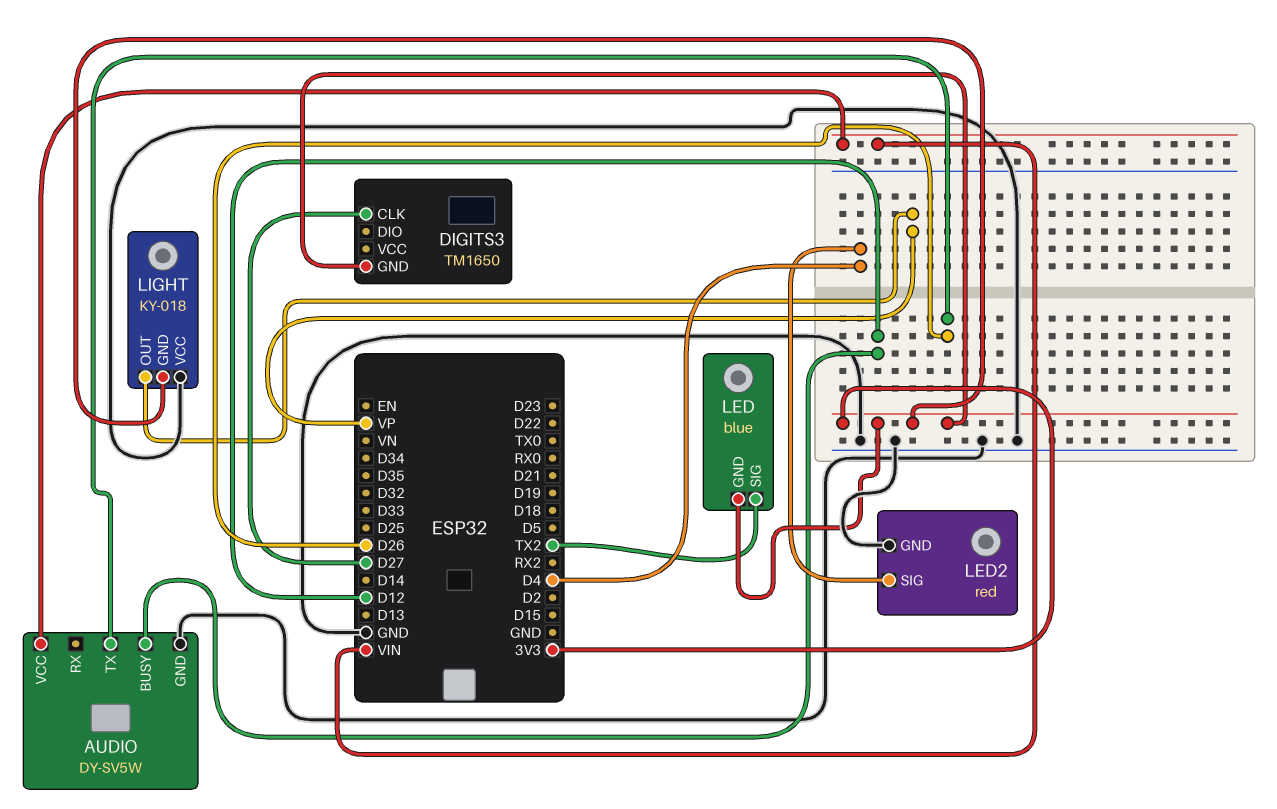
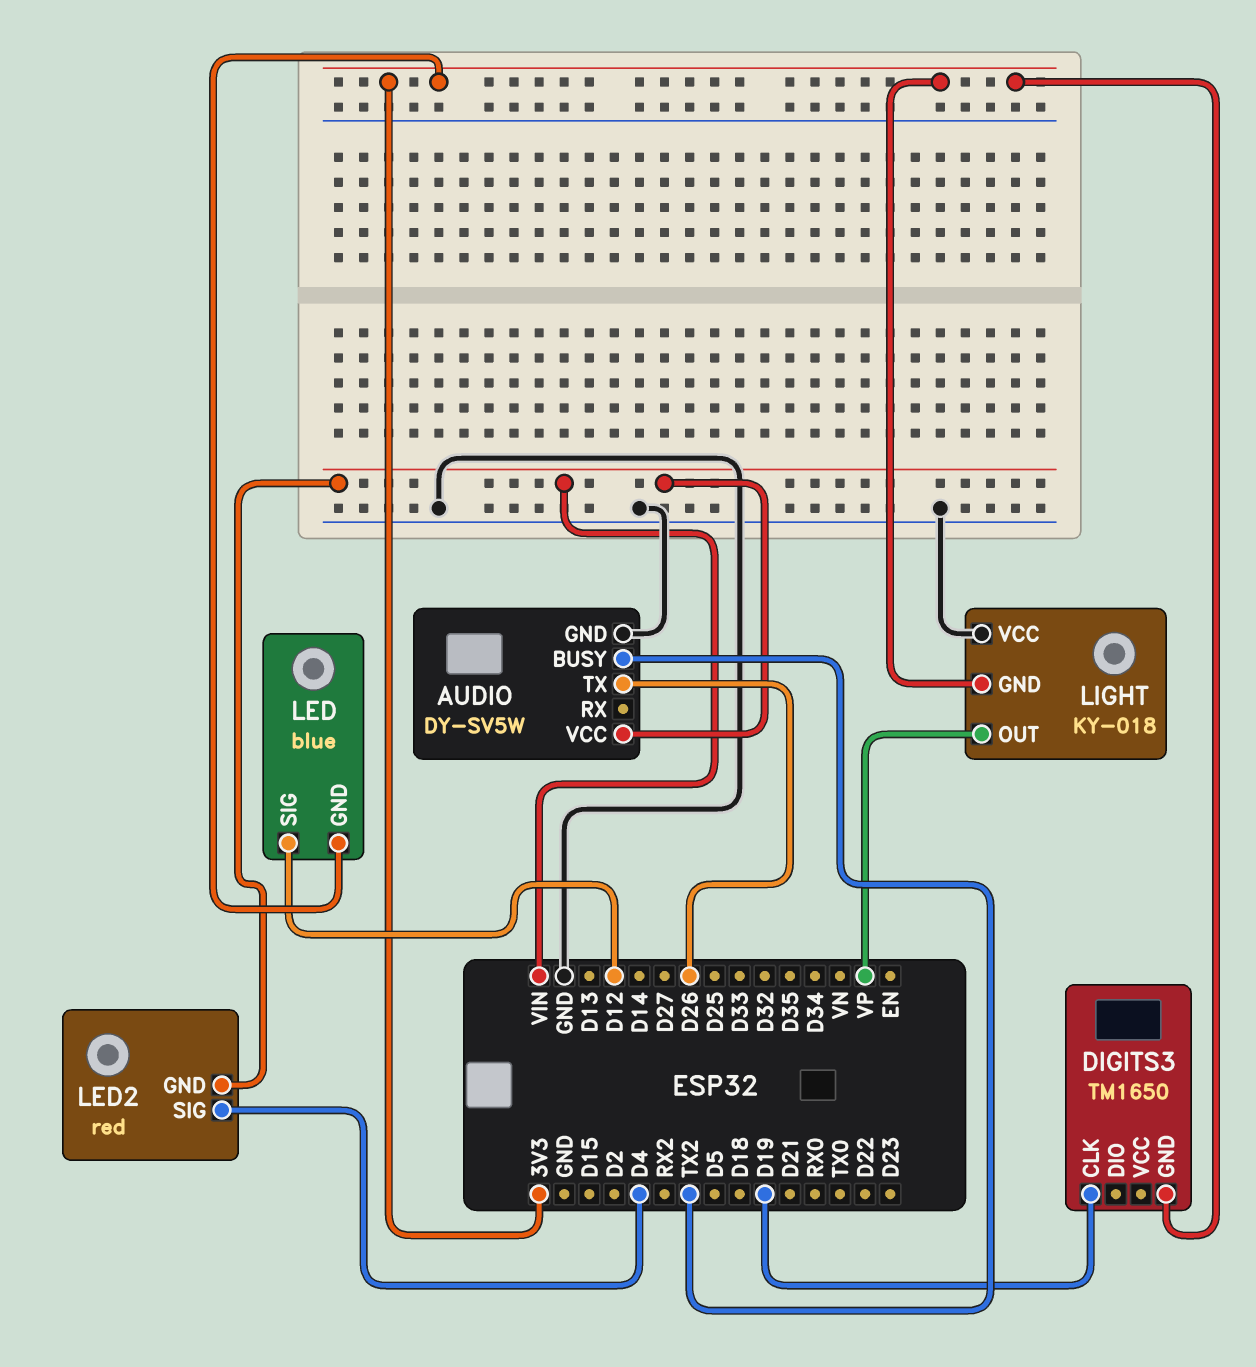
AUDIO pin BUSY: D12 -> TX2
DIGITS3 pin CLK: D27 -> D19
LED pin SIG: TX2 -> D12
LED2 pin GND: GND -> VIN

